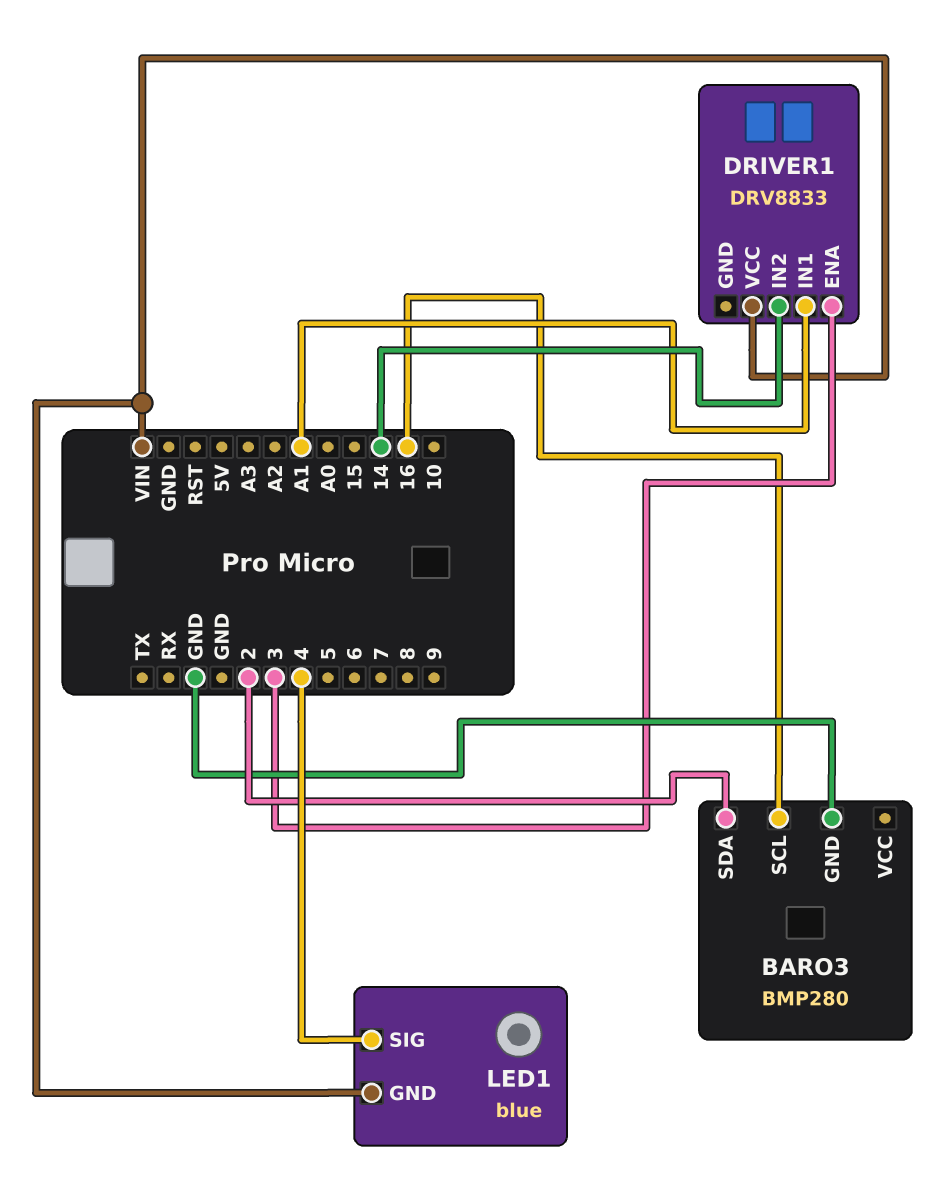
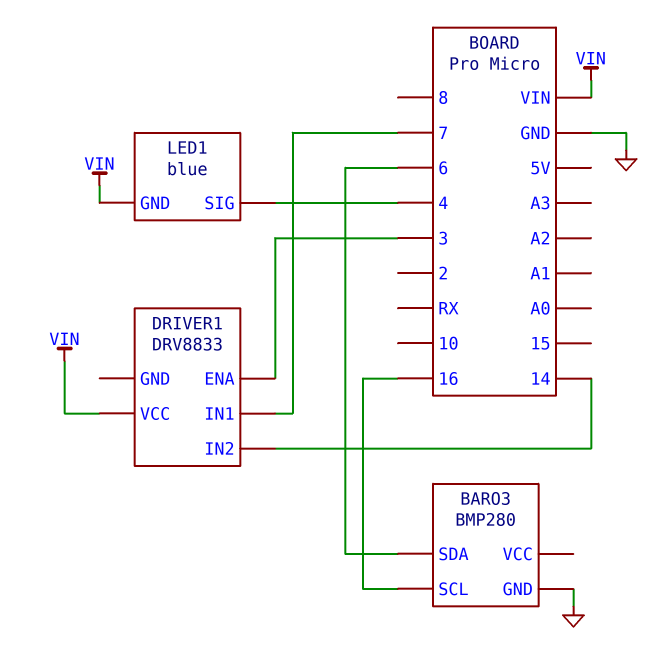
BARO3 pin SDA: 2 -> 6
DRIVER1 pin IN1: A1 -> 7

